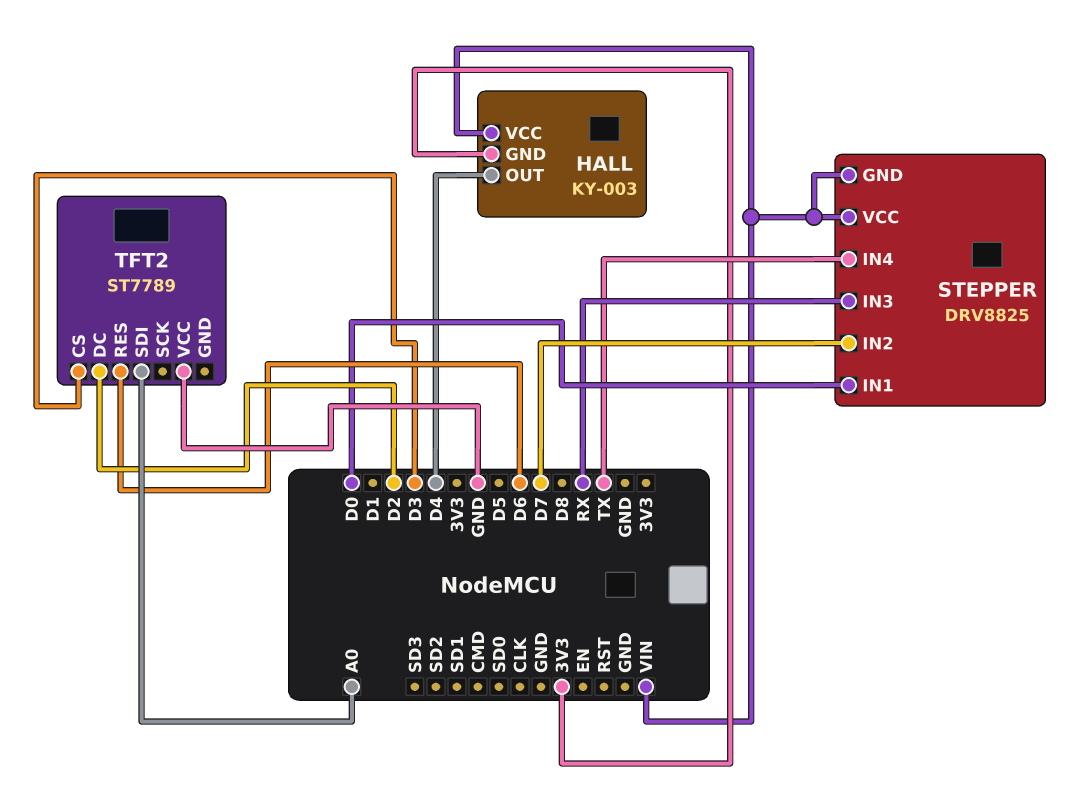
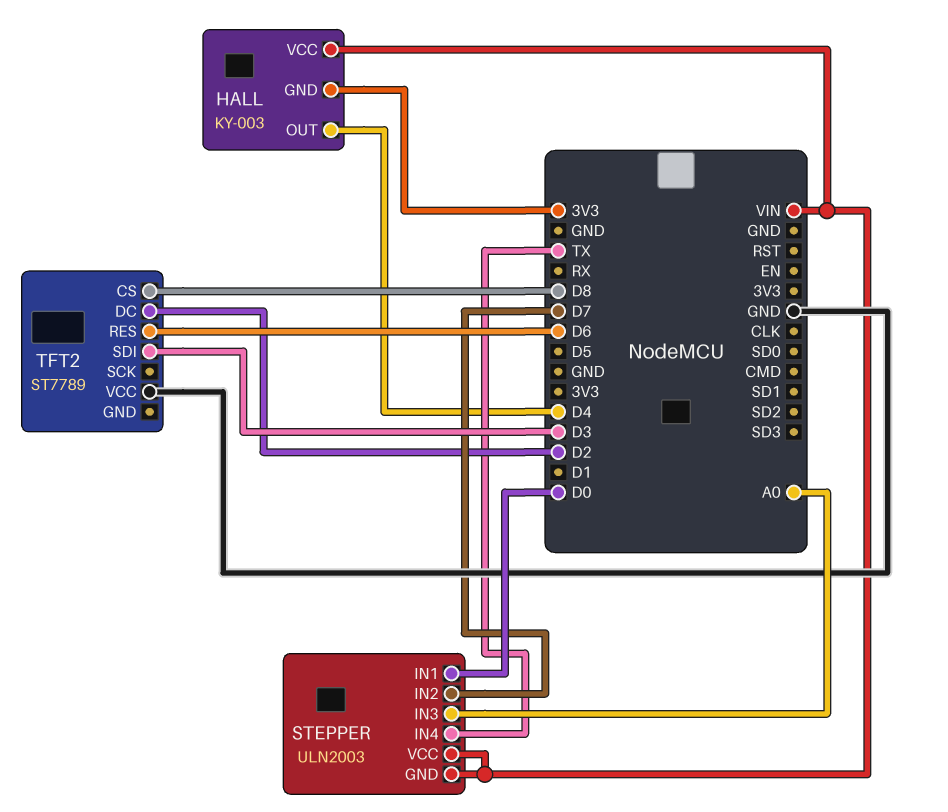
STEPPER: DRV8825 -> ULN2003
STEPPER pin IN3: RX -> A0
TFT2 pin CS: D3 -> D8
TFT2 pin SDI: A0 -> D3

